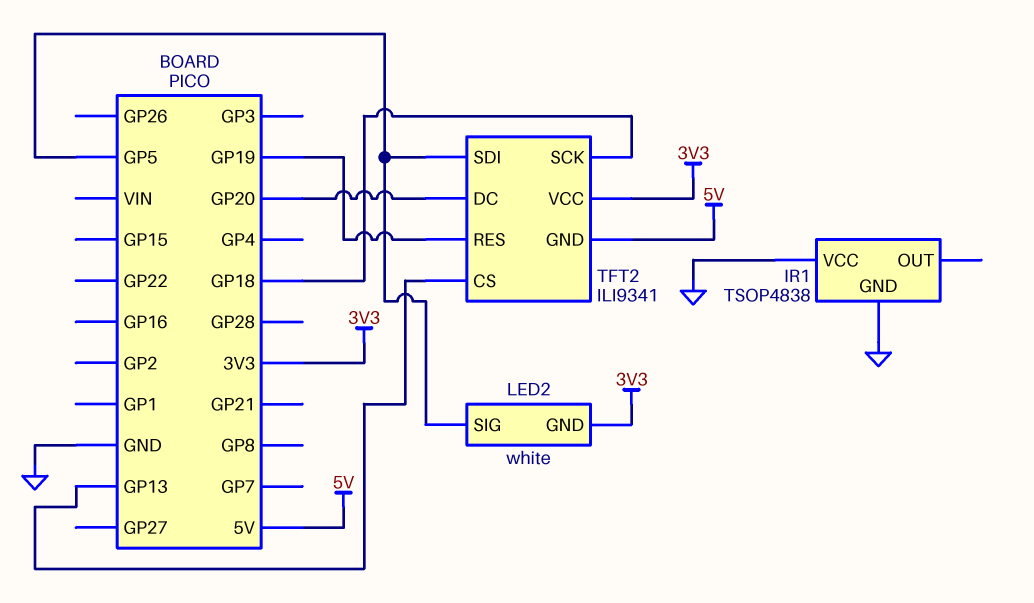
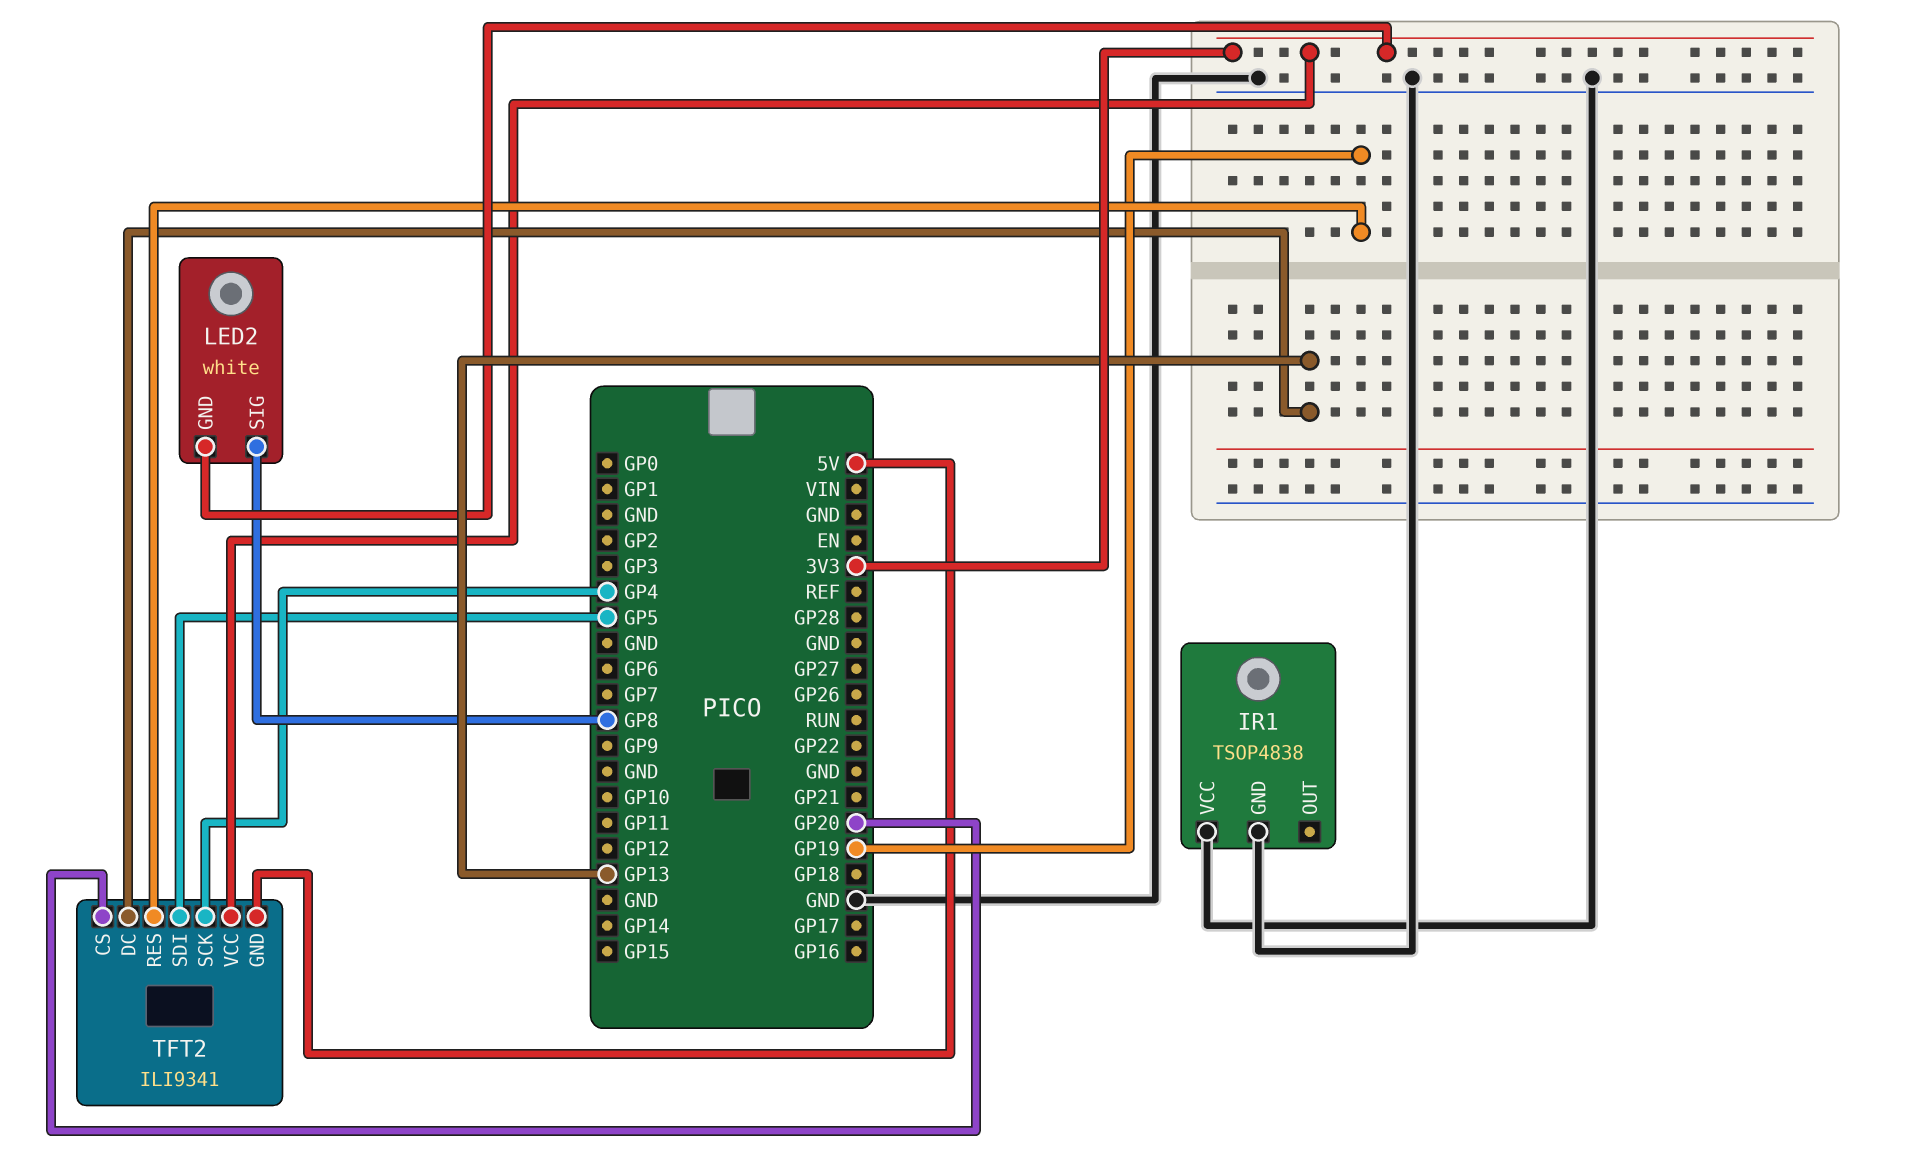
LED2 pin SIG: GP5 -> GP8
TFT2 pin CS: GP13 -> GP20
TFT2 pin DC: GP20 -> GP13
TFT2 pin SCK: GP18 -> GP4

